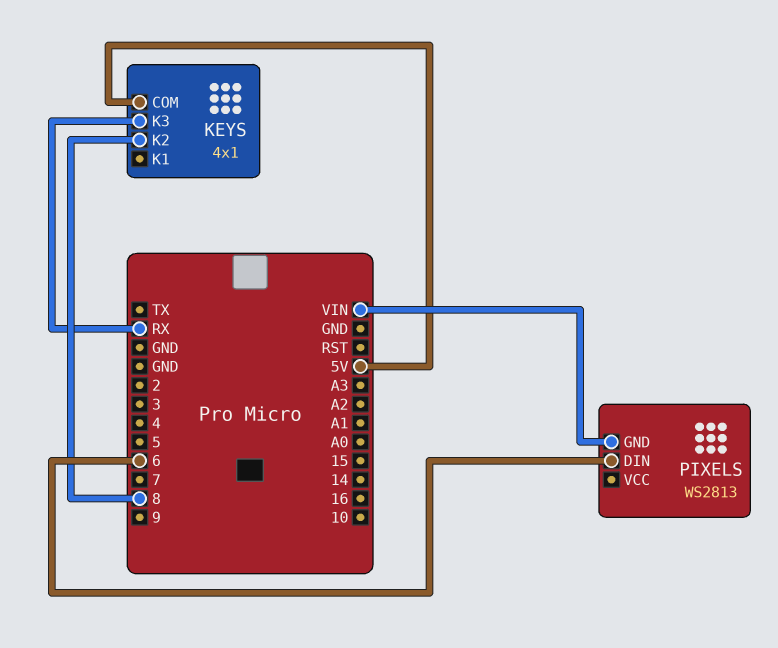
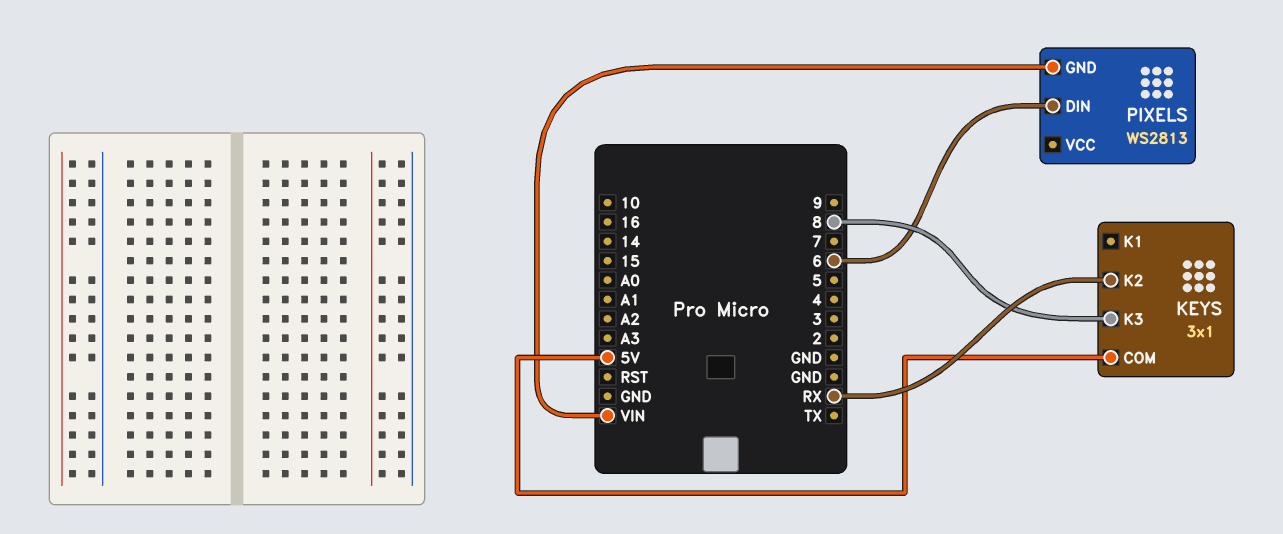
KEYS: 4x1 -> 3x1
KEYS pin K2: 8 -> RX
KEYS pin K3: RX -> 8

